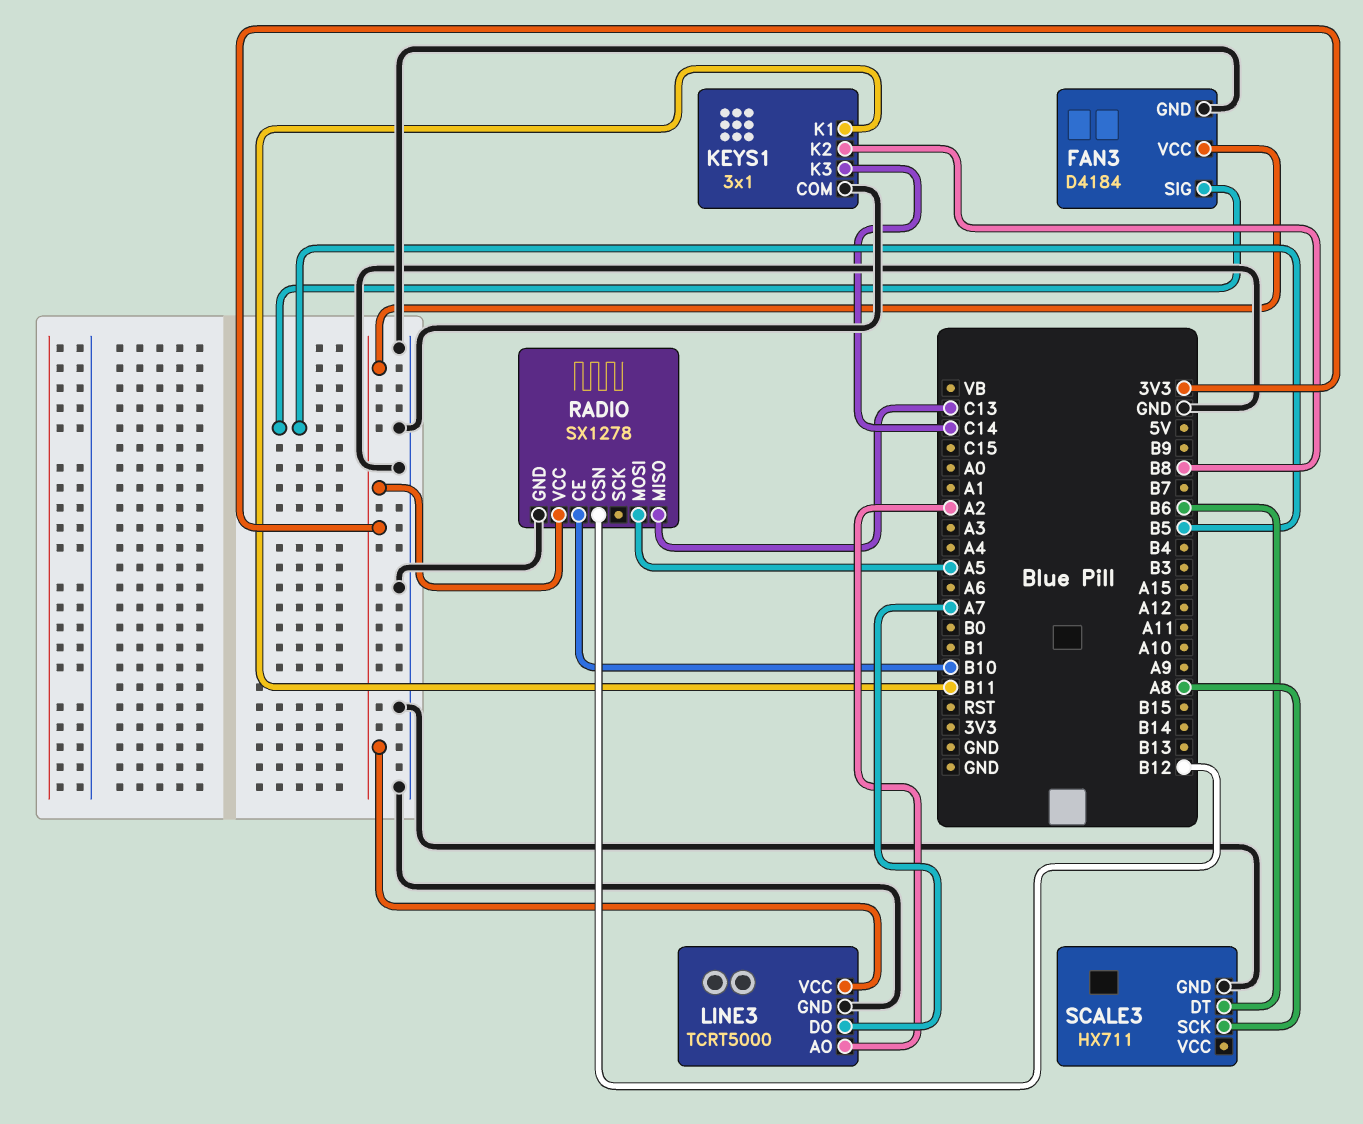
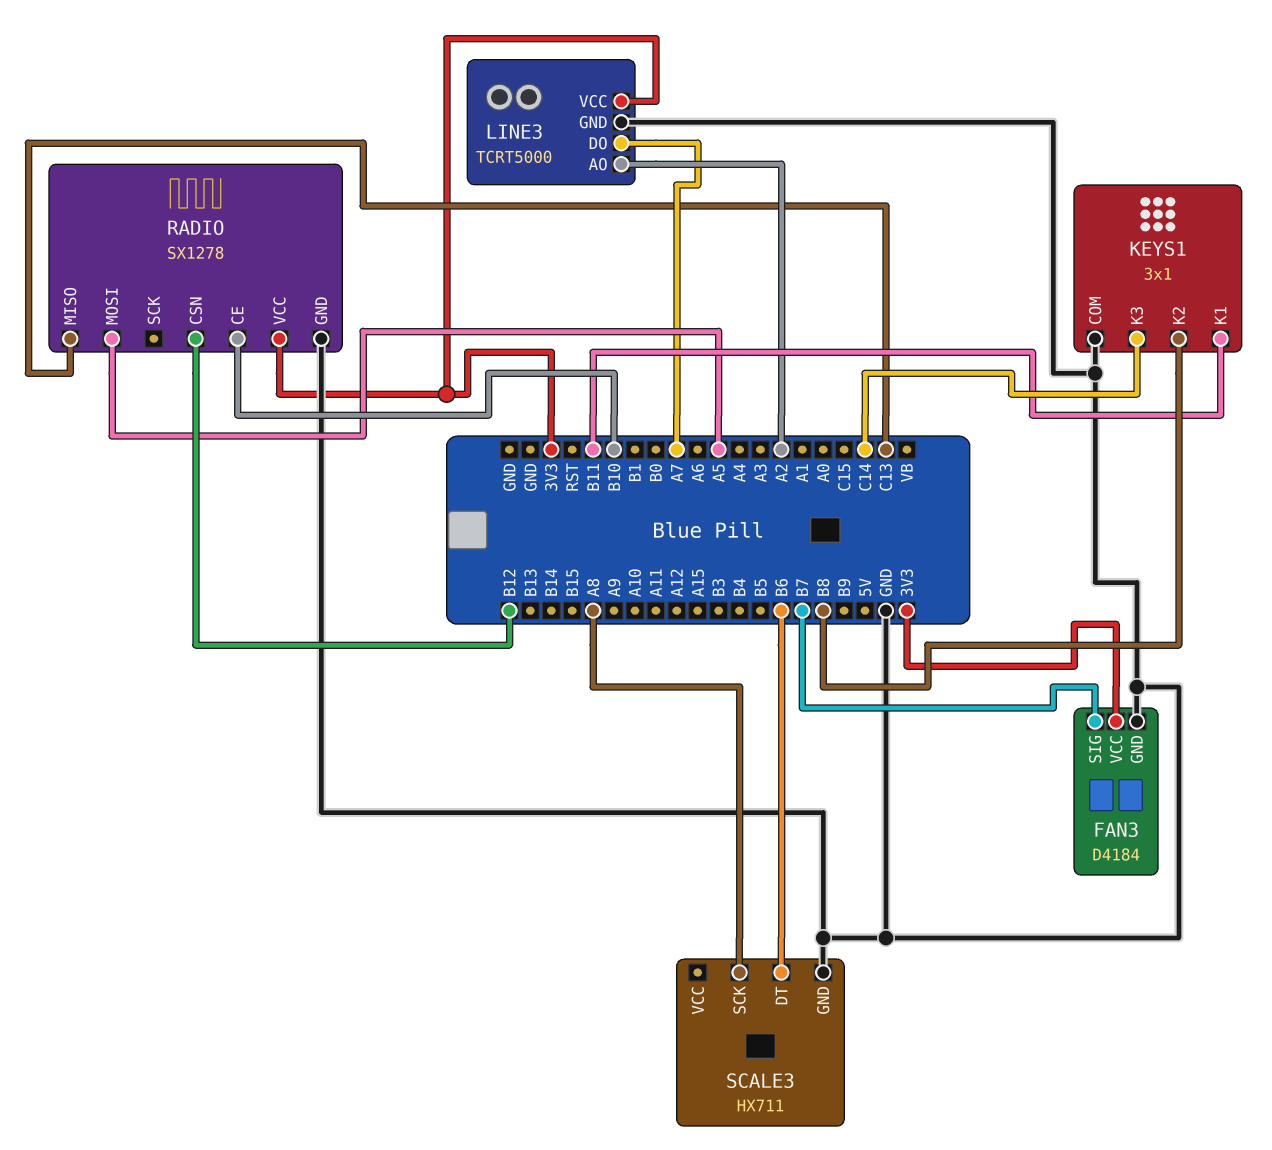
FAN3 pin SIG: B5 -> B7

